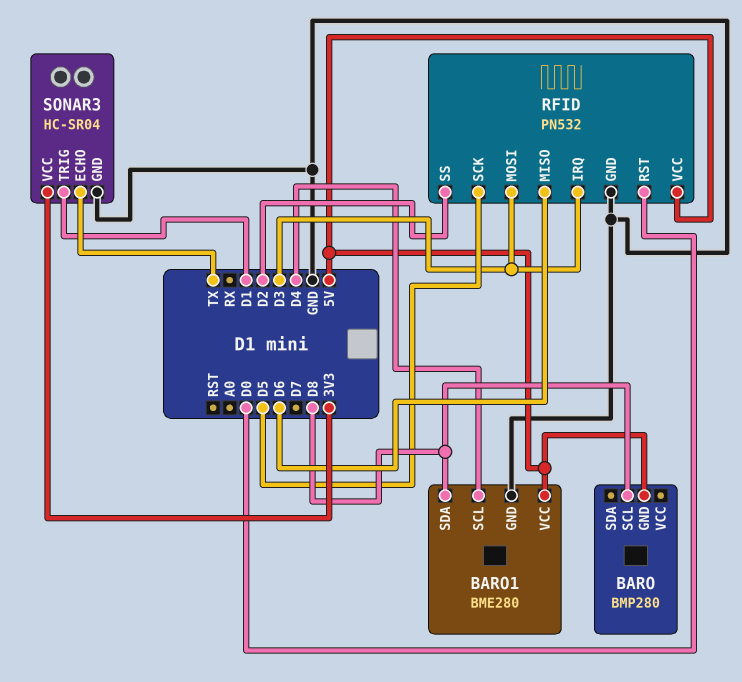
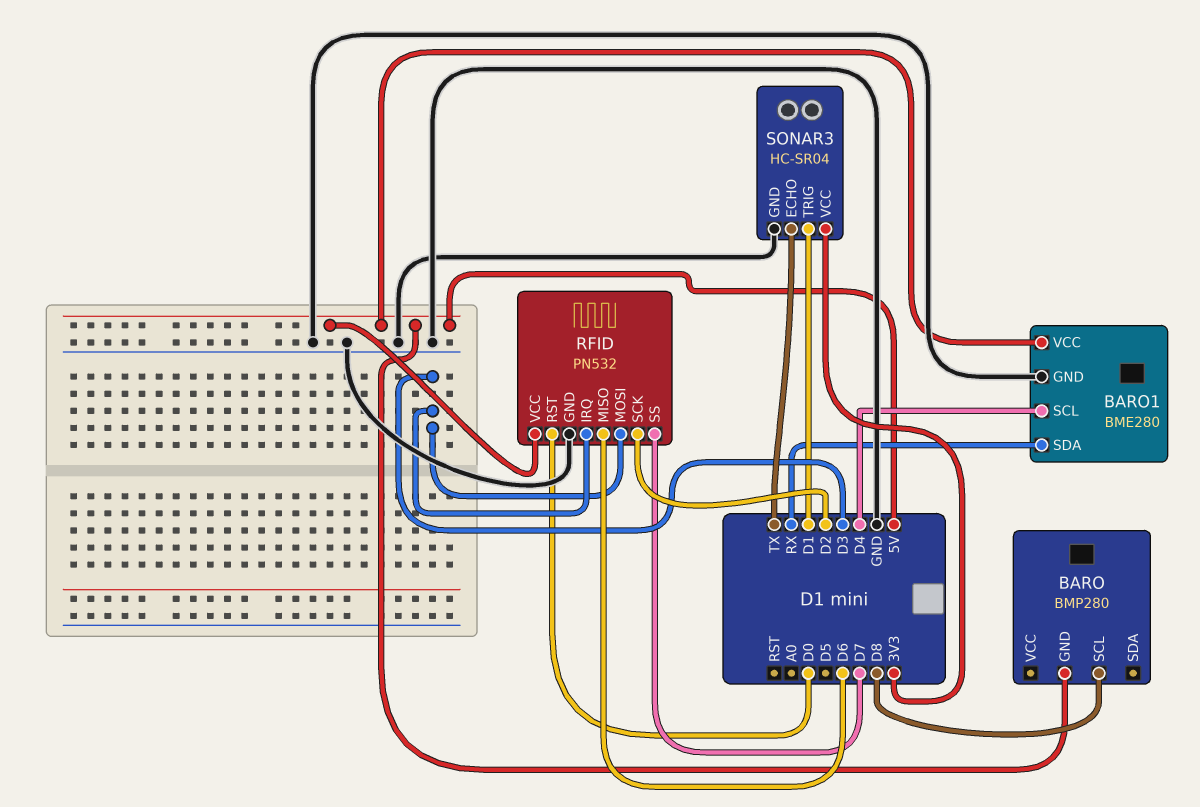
BARO1 pin SDA: D8 -> RX
RFID pin SCK: D5 -> D2
RFID pin SS: D2 -> D7

